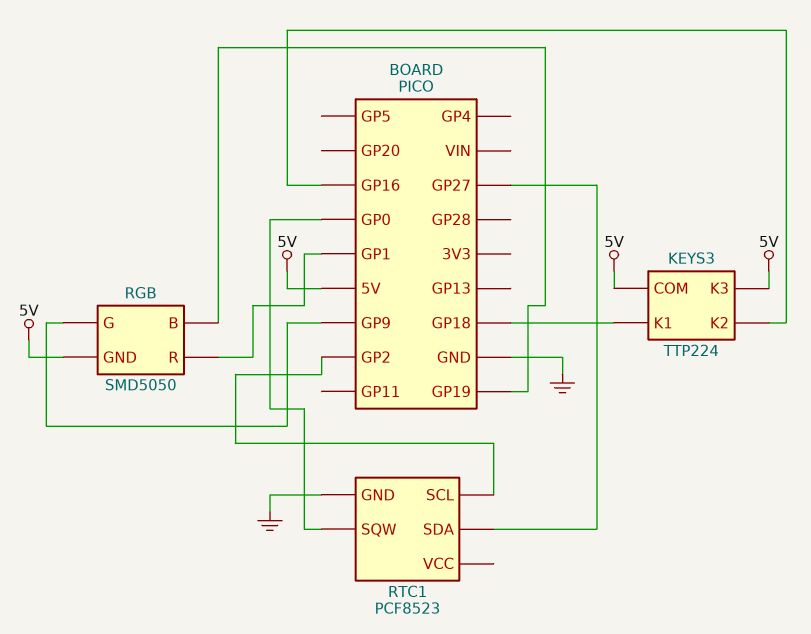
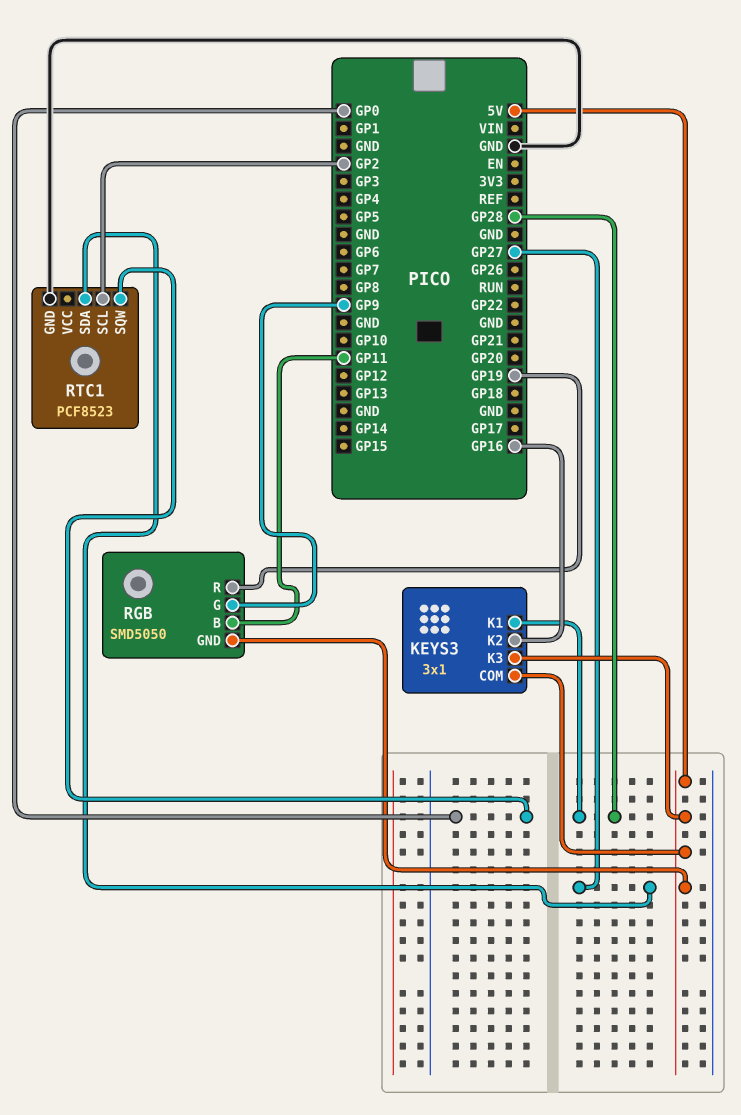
KEYS3: TTP224 -> 3x1
KEYS3 pin K1: GP18 -> GP28
RGB pin B: GP19 -> GP11
RGB pin R: GP1 -> GP19

